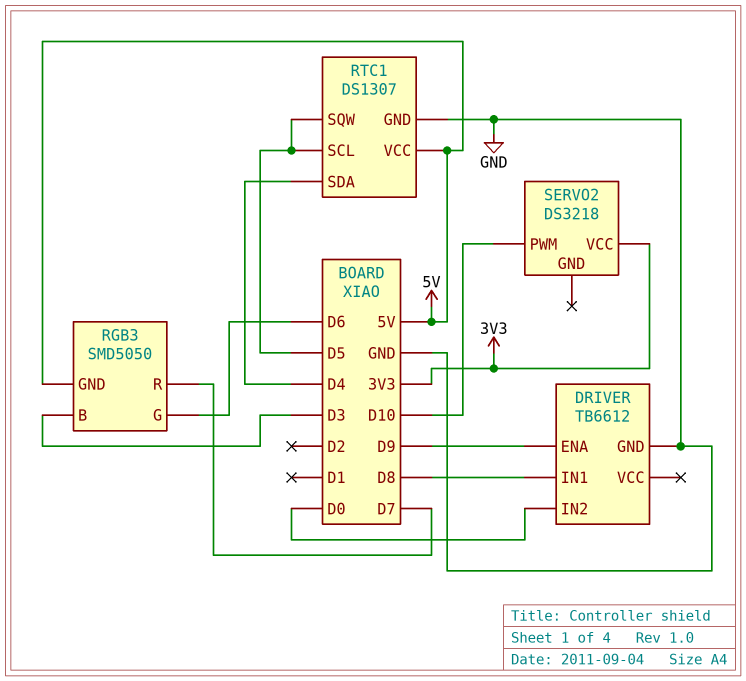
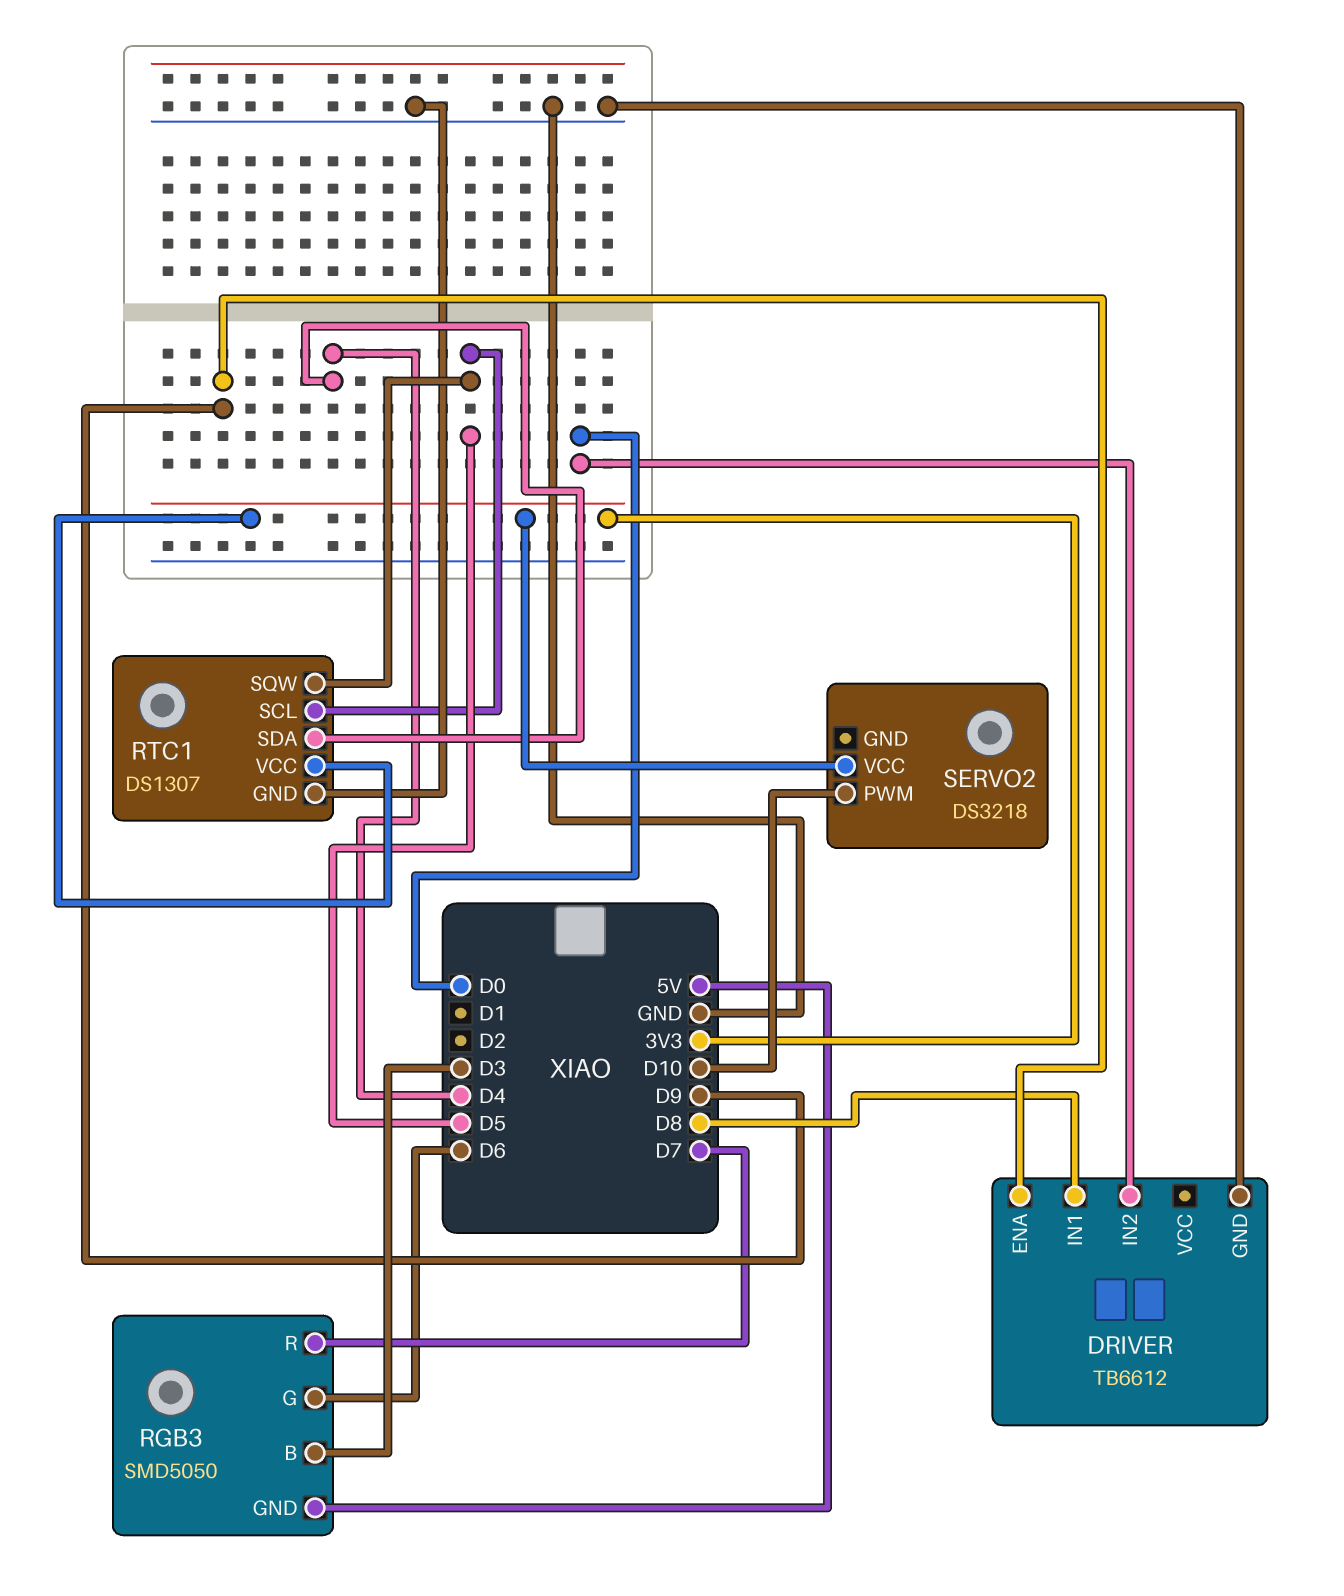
RTC1 pin VCC: 5V -> 3V3

